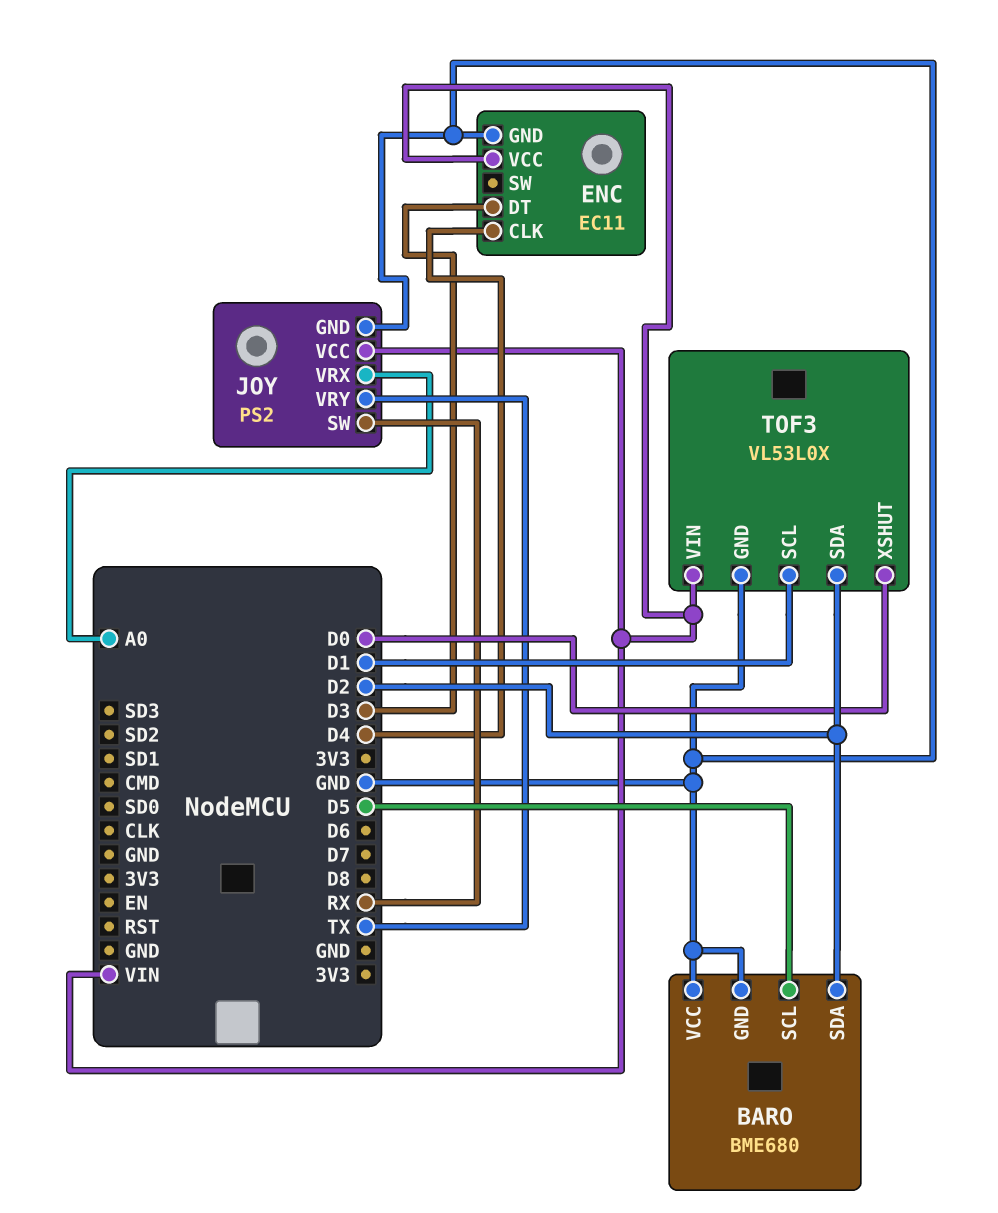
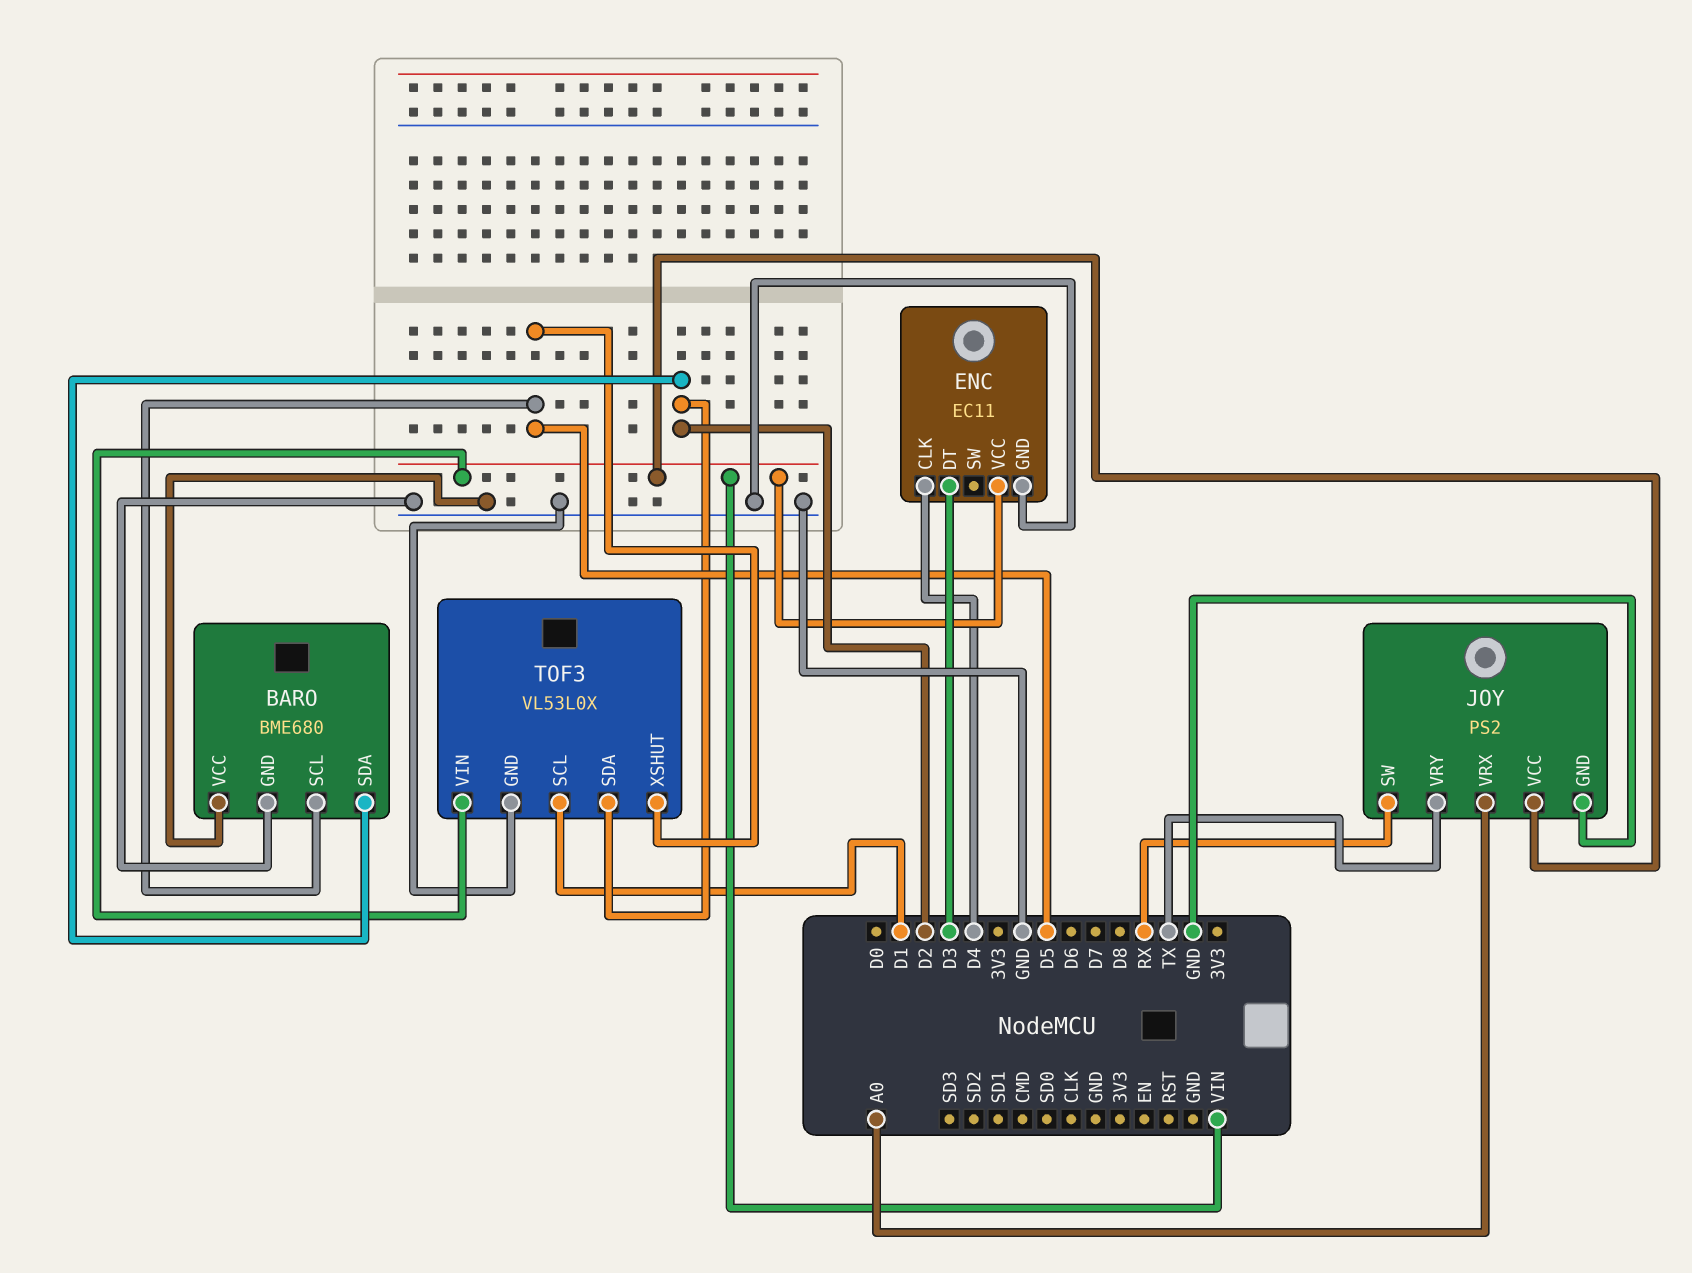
TOF3 pin XSHUT: D0 -> D5

